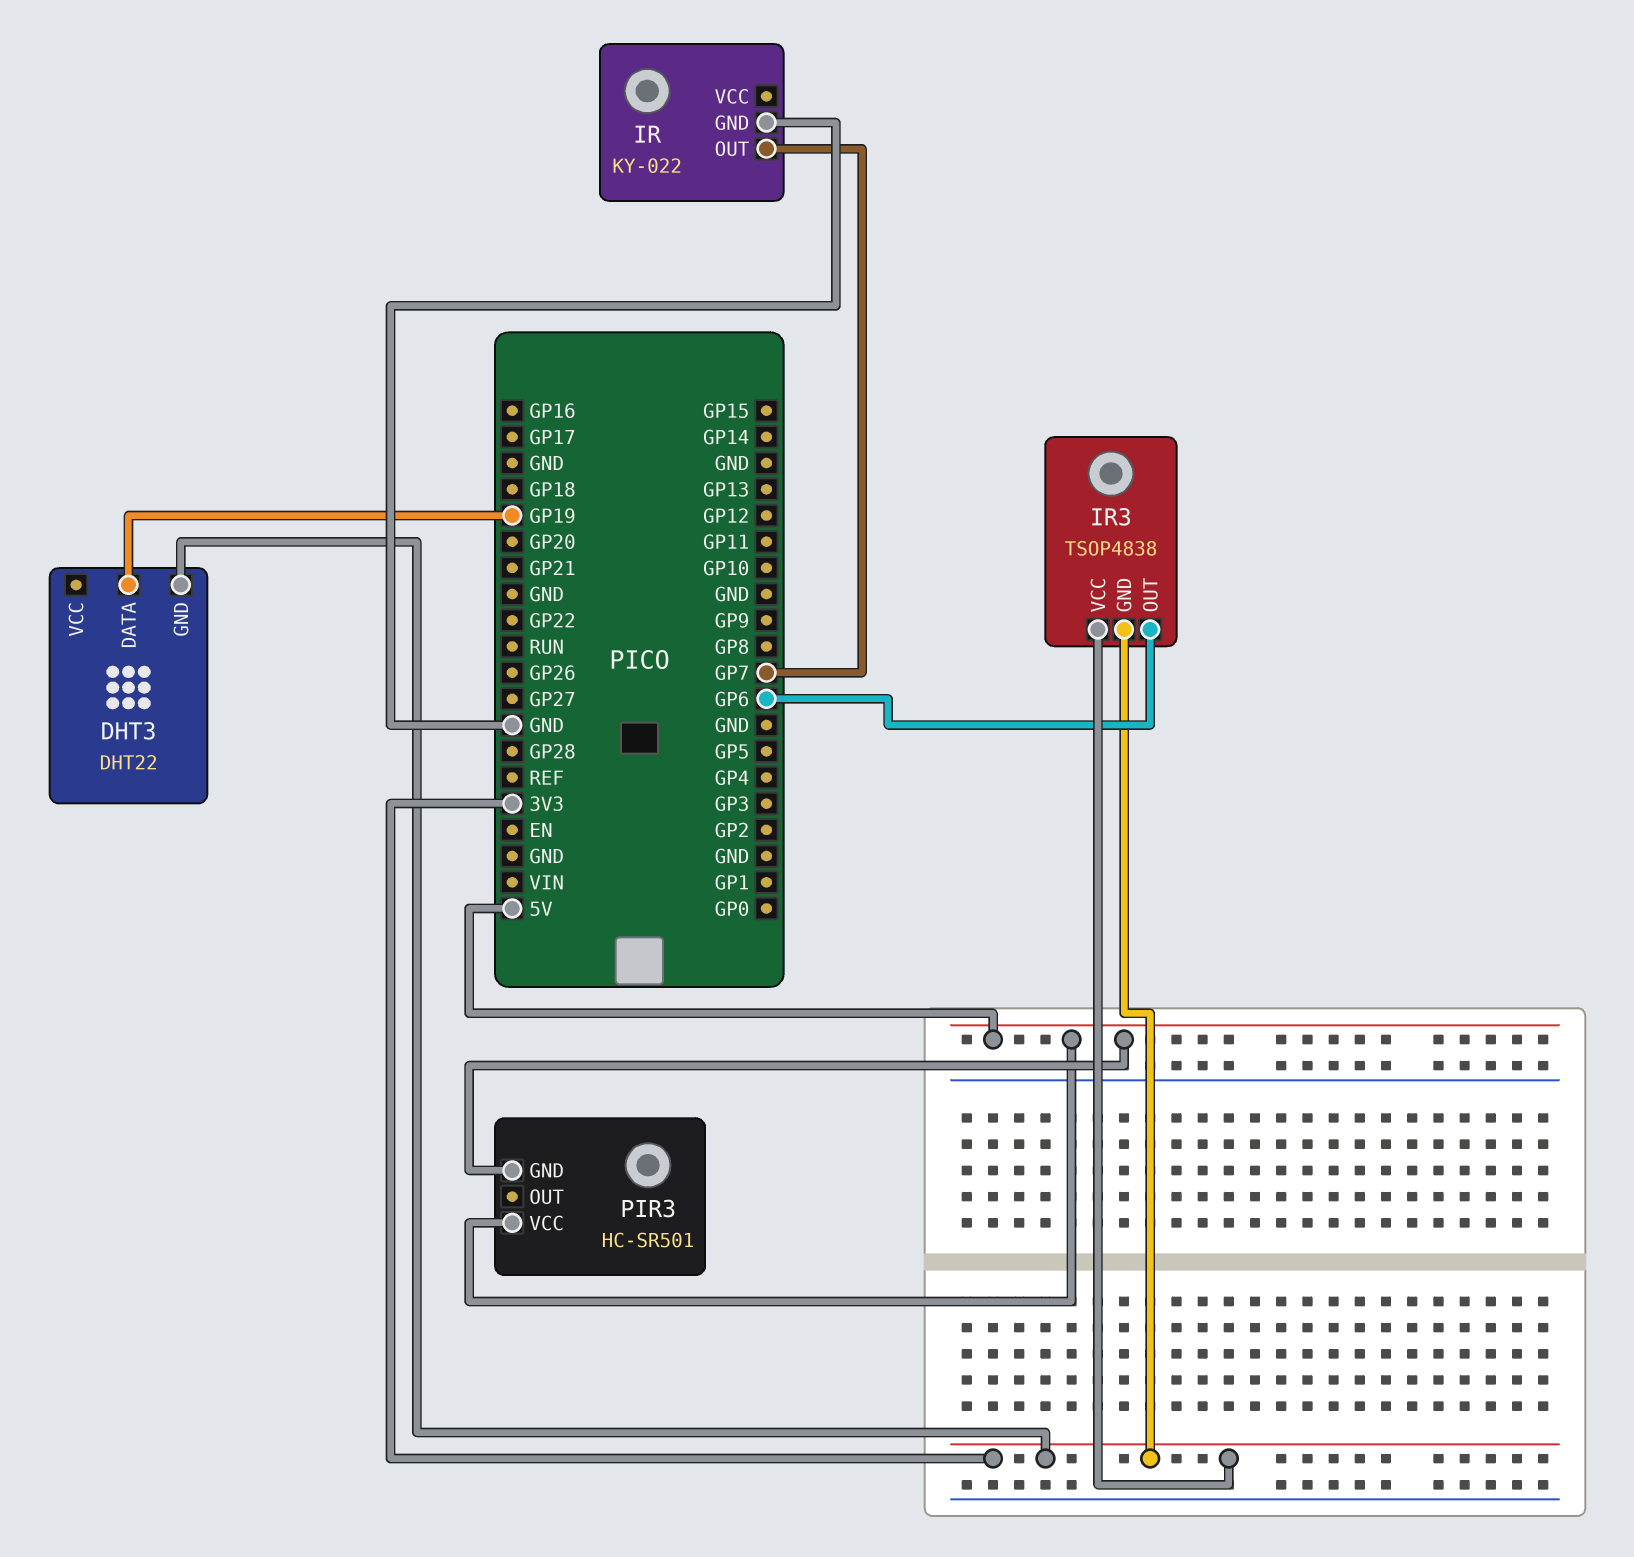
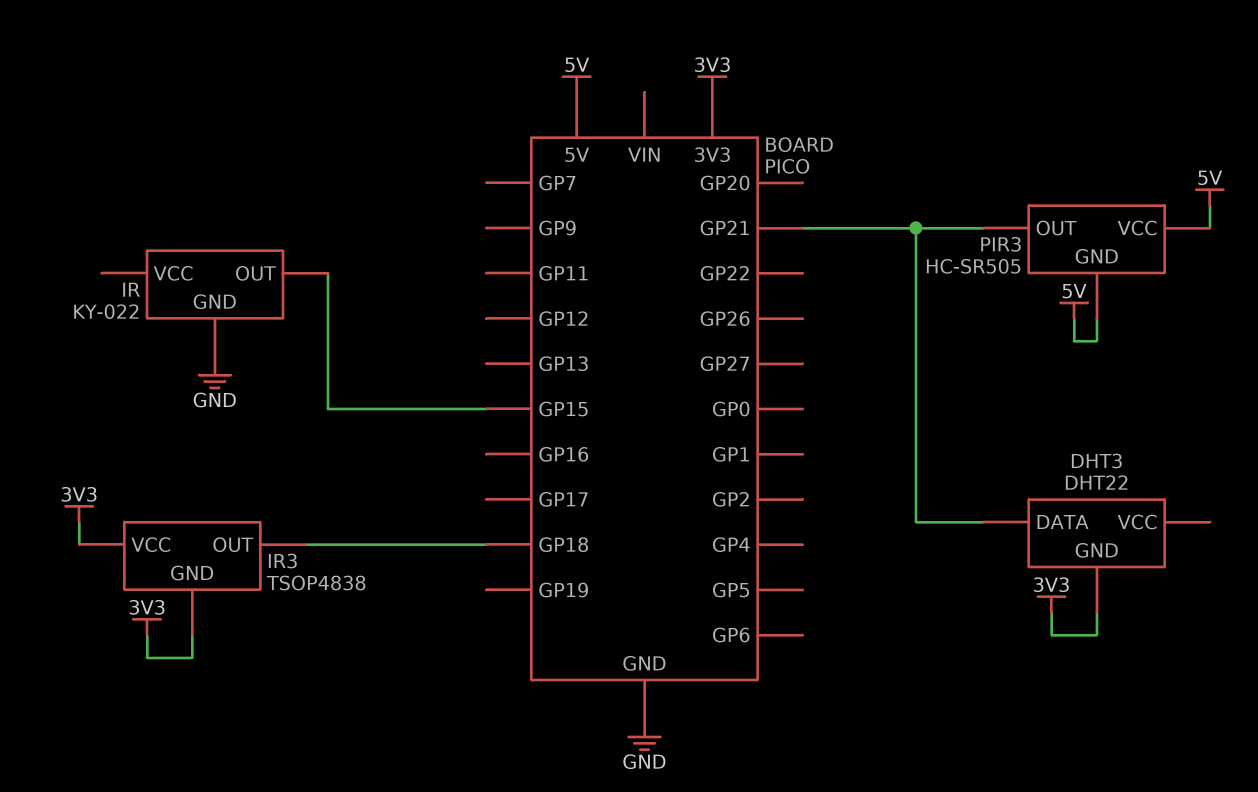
DHT3 pin DATA: GP19 -> GP21
IR pin OUT: GP7 -> GP15
IR3 pin OUT: GP6 -> GP18
PIR3: HC-SR501 -> HC-SR505
PIR3 pin OUT: none -> GP21

